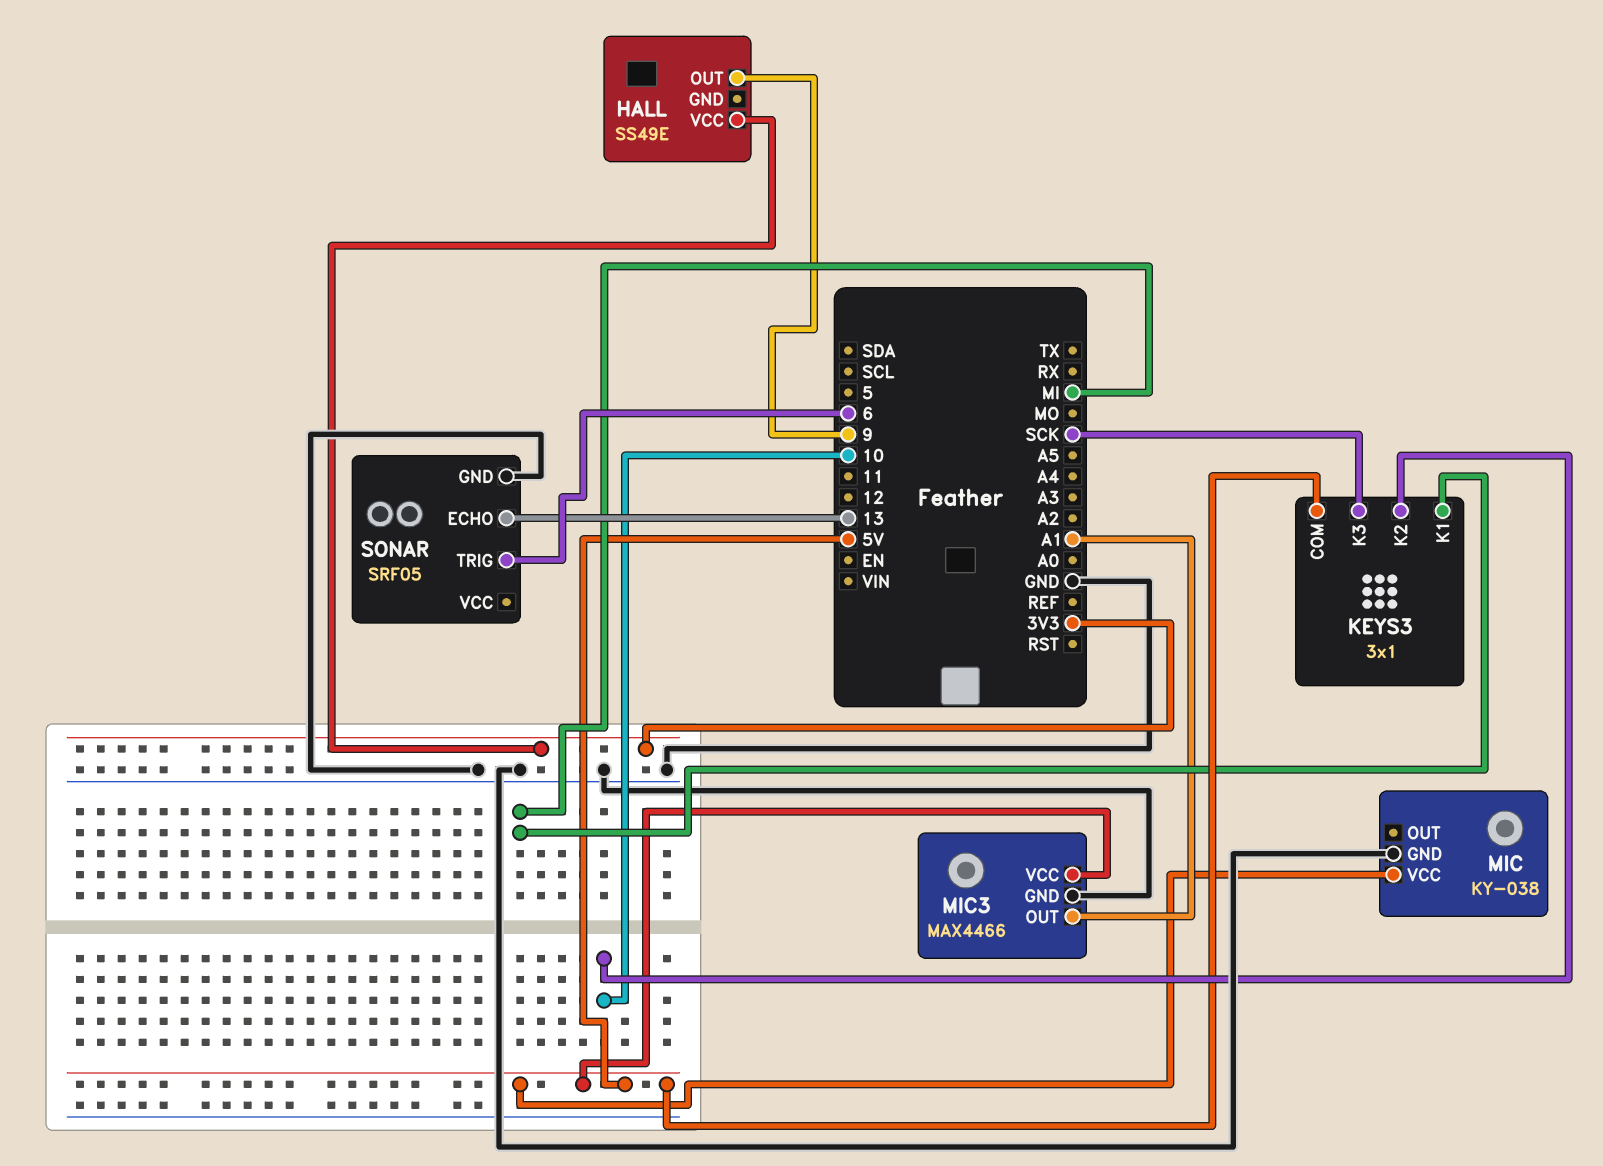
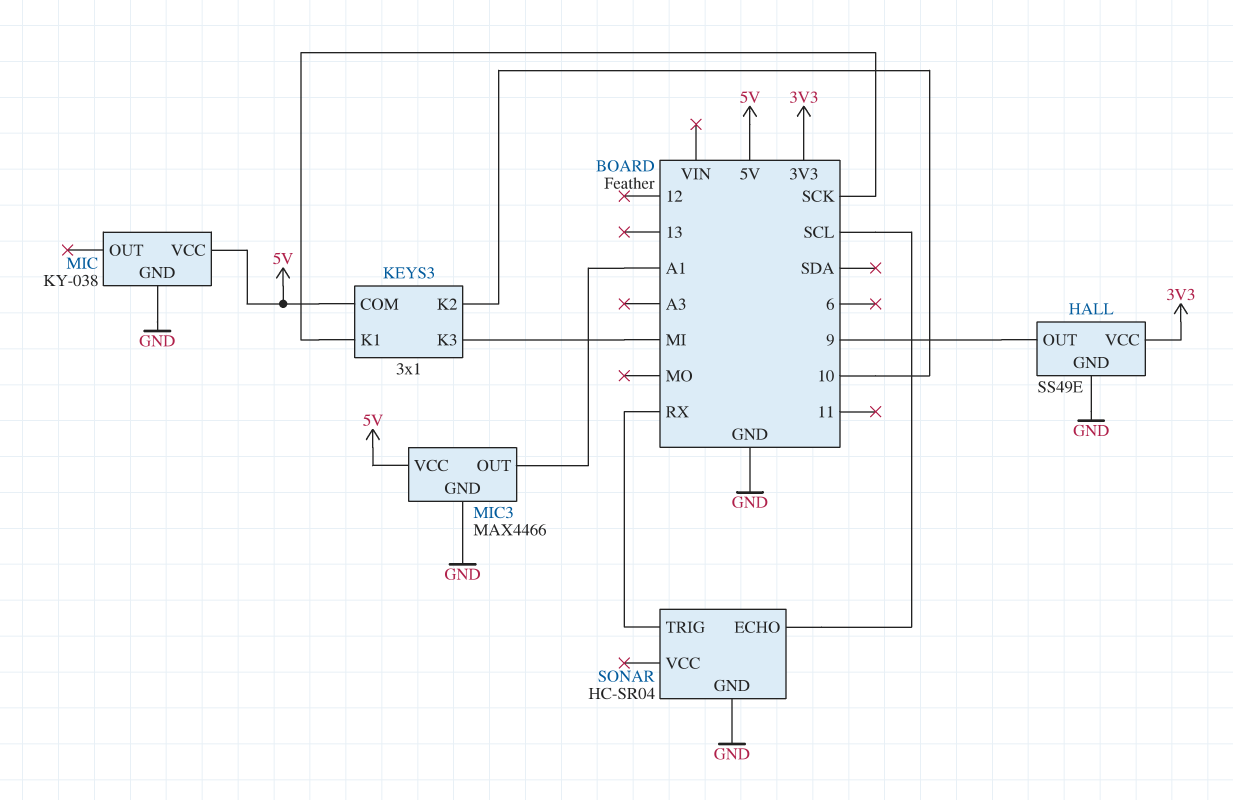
HALL pin GND: none -> GND
KEYS3 pin K1: MI -> SCK
KEYS3 pin K3: SCK -> MI
SONAR: SRF05 -> HC-SR04
SONAR pin ECHO: 13 -> SCL
SONAR pin TRIG: 6 -> RX

